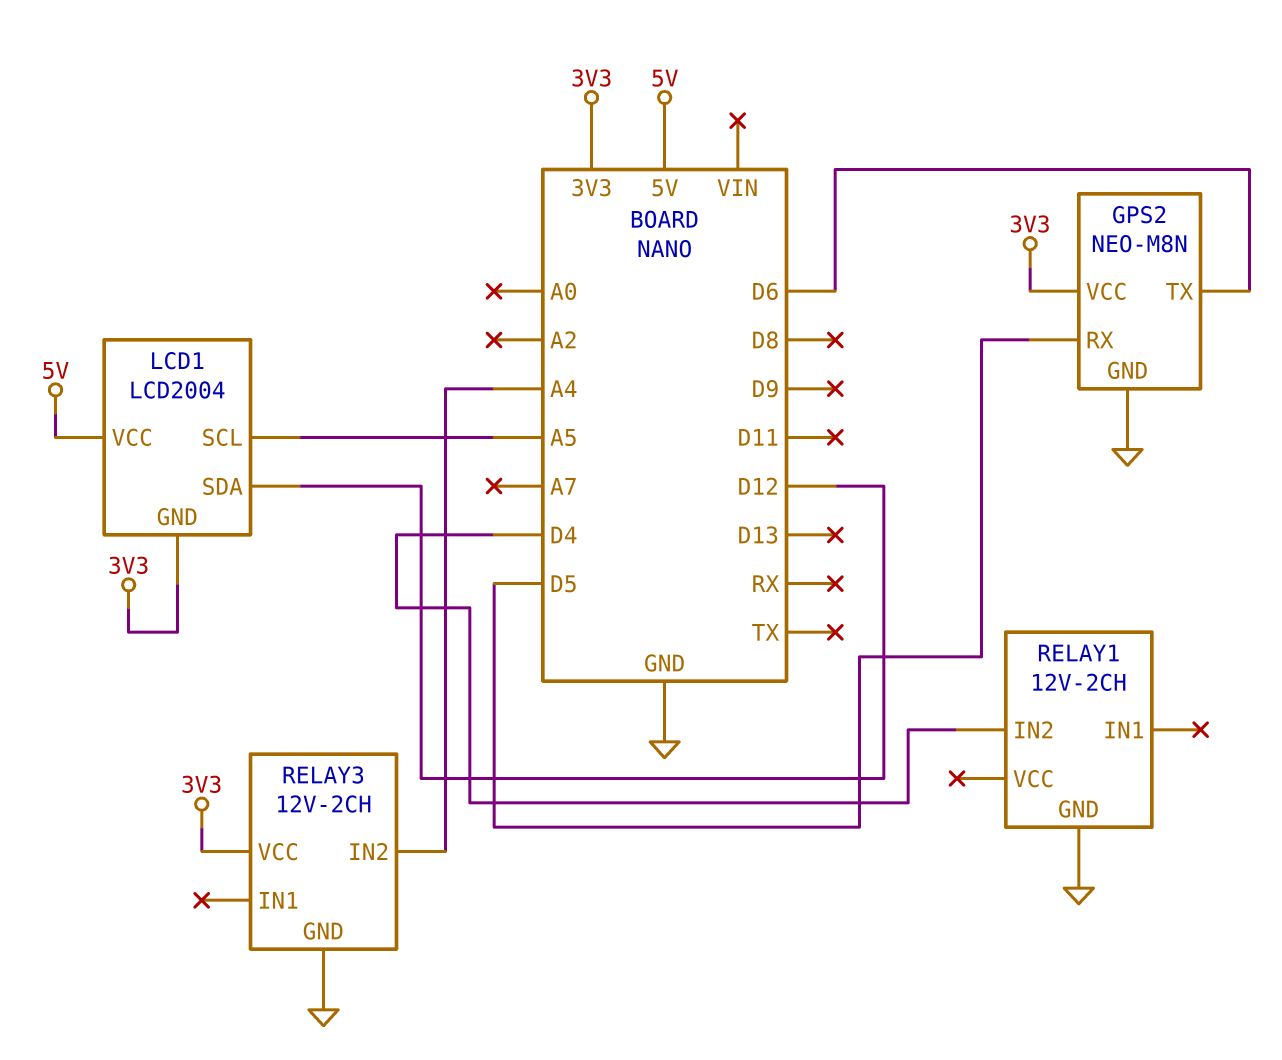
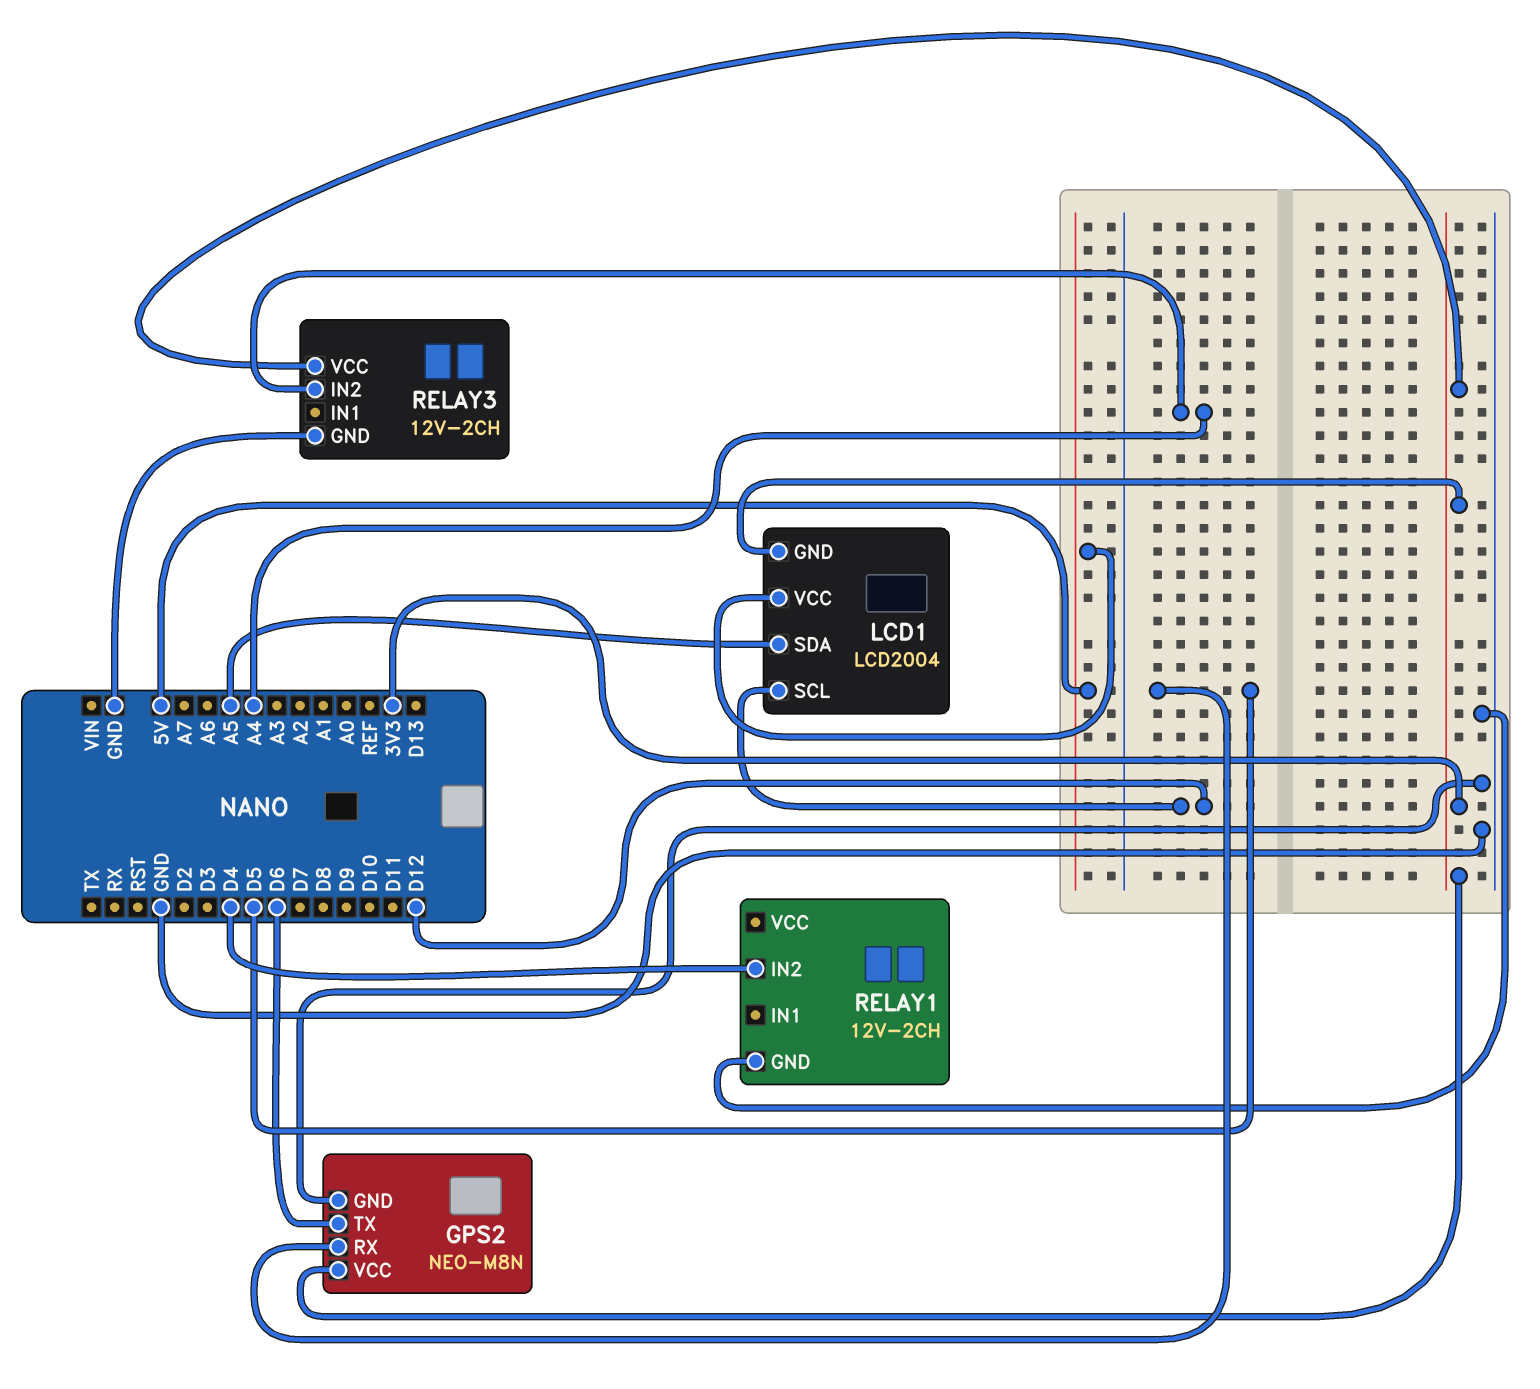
LCD1 pin SCL: A5 -> D12
LCD1 pin SDA: D12 -> A5

